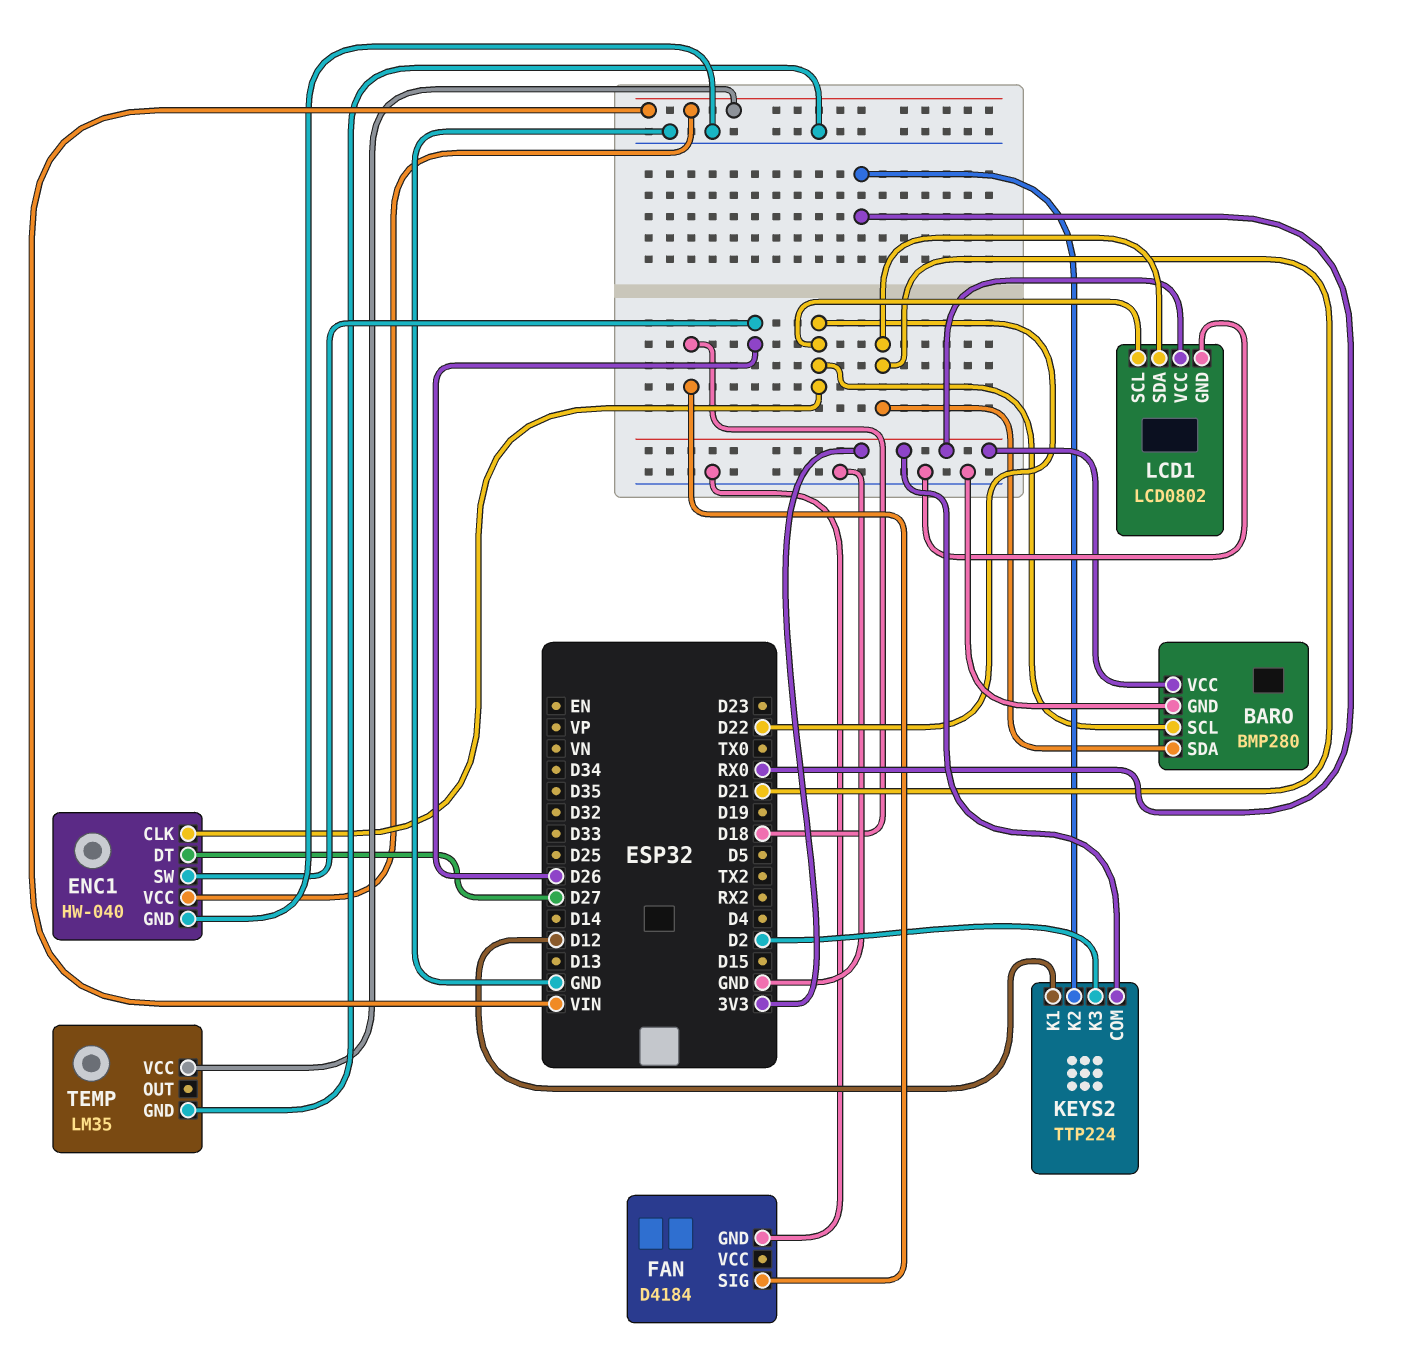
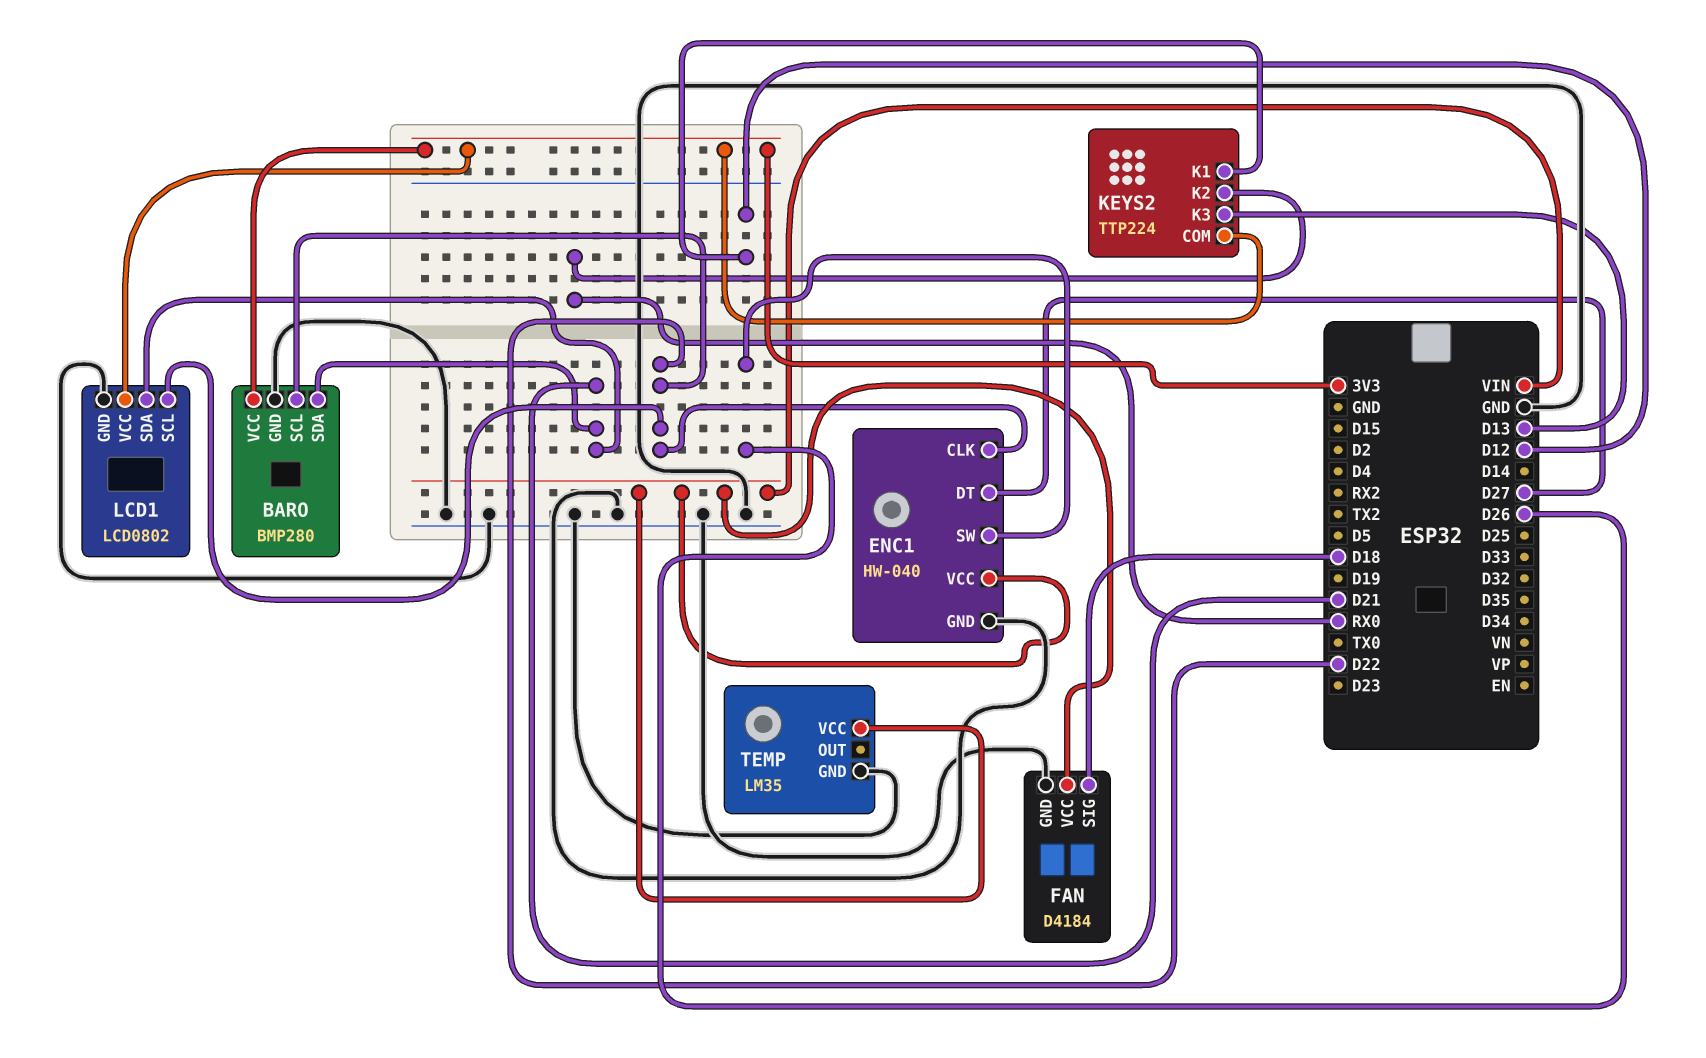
FAN pin VCC: none -> VIN
KEYS2 pin K3: D2 -> D13

